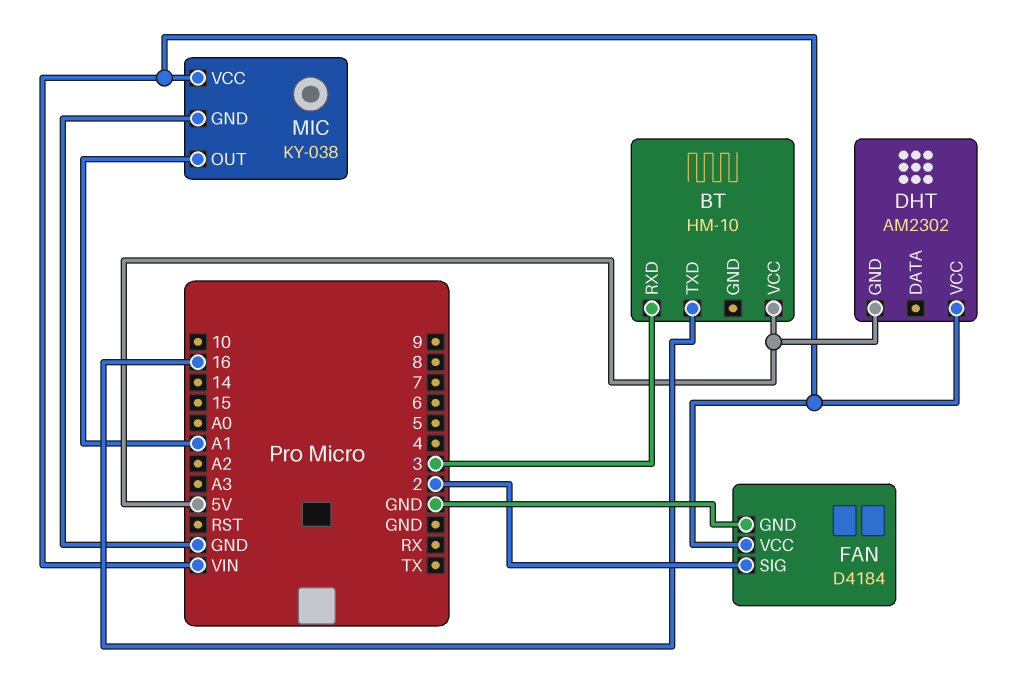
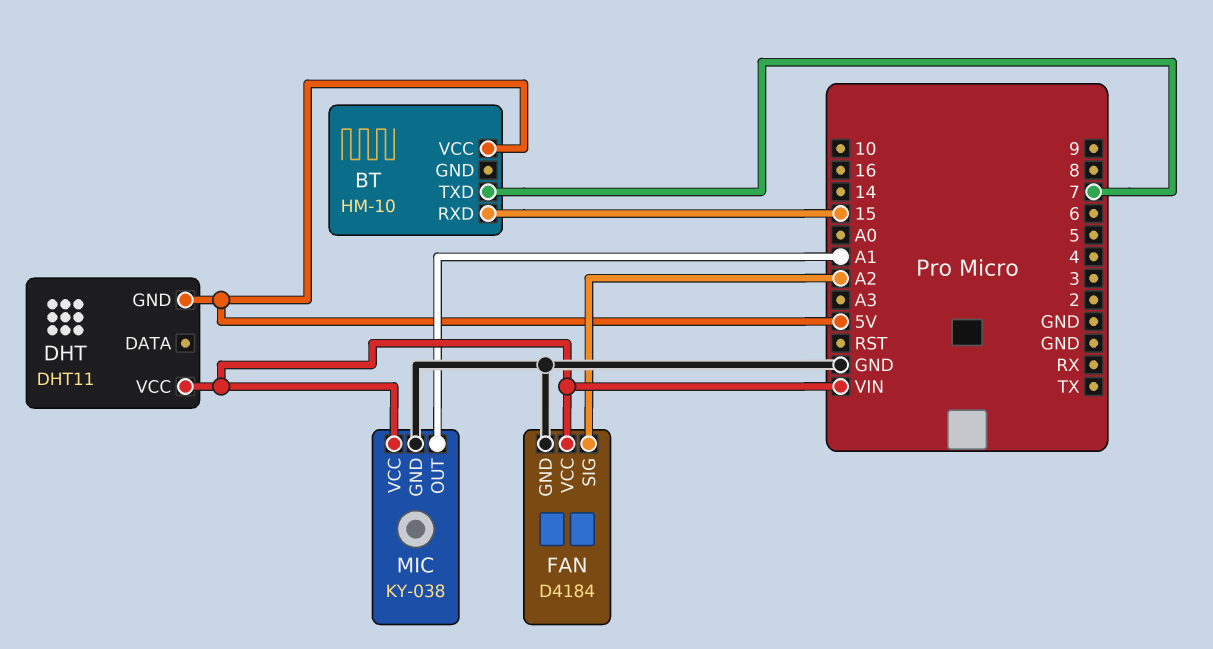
BT pin RXD: 3 -> 15
BT pin TXD: 16 -> 7
DHT: AM2302 -> DHT11
FAN pin SIG: 2 -> A2

